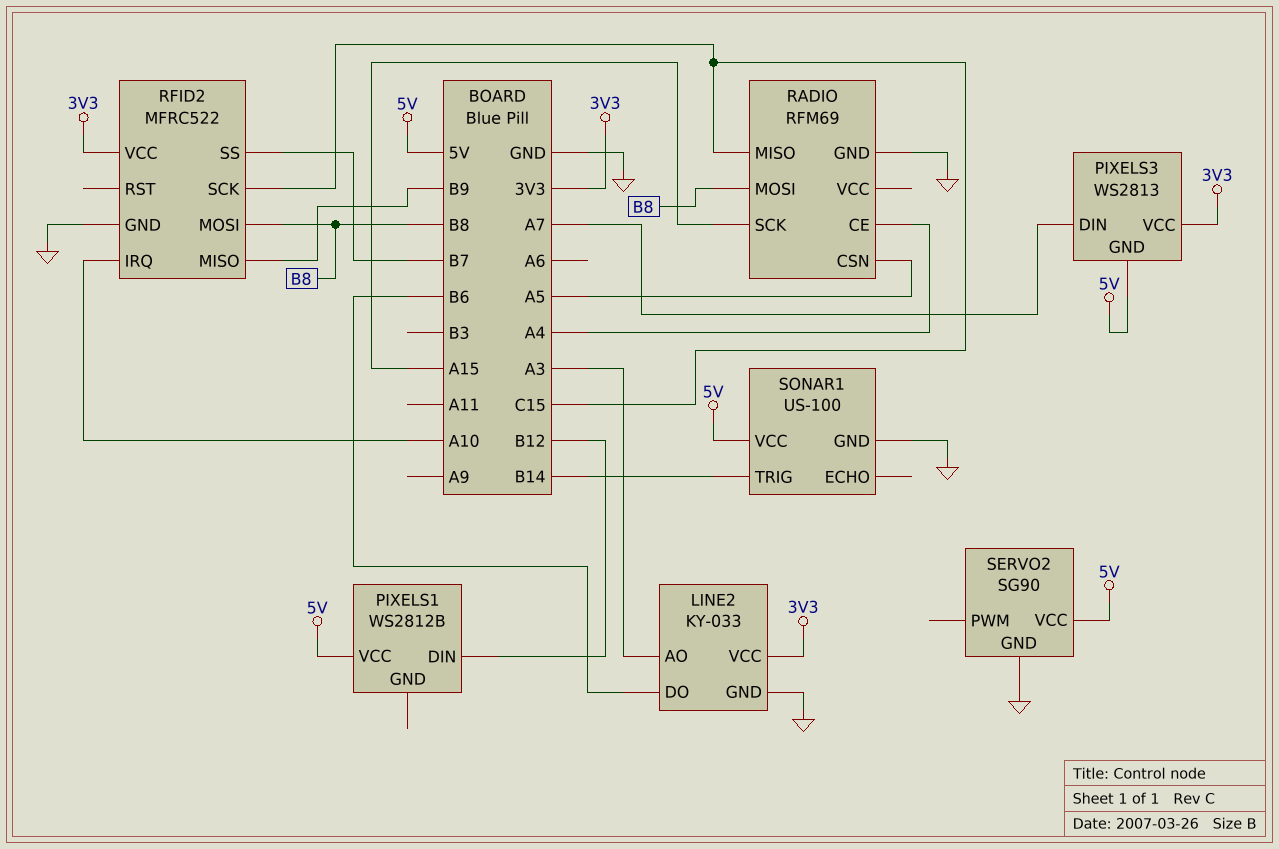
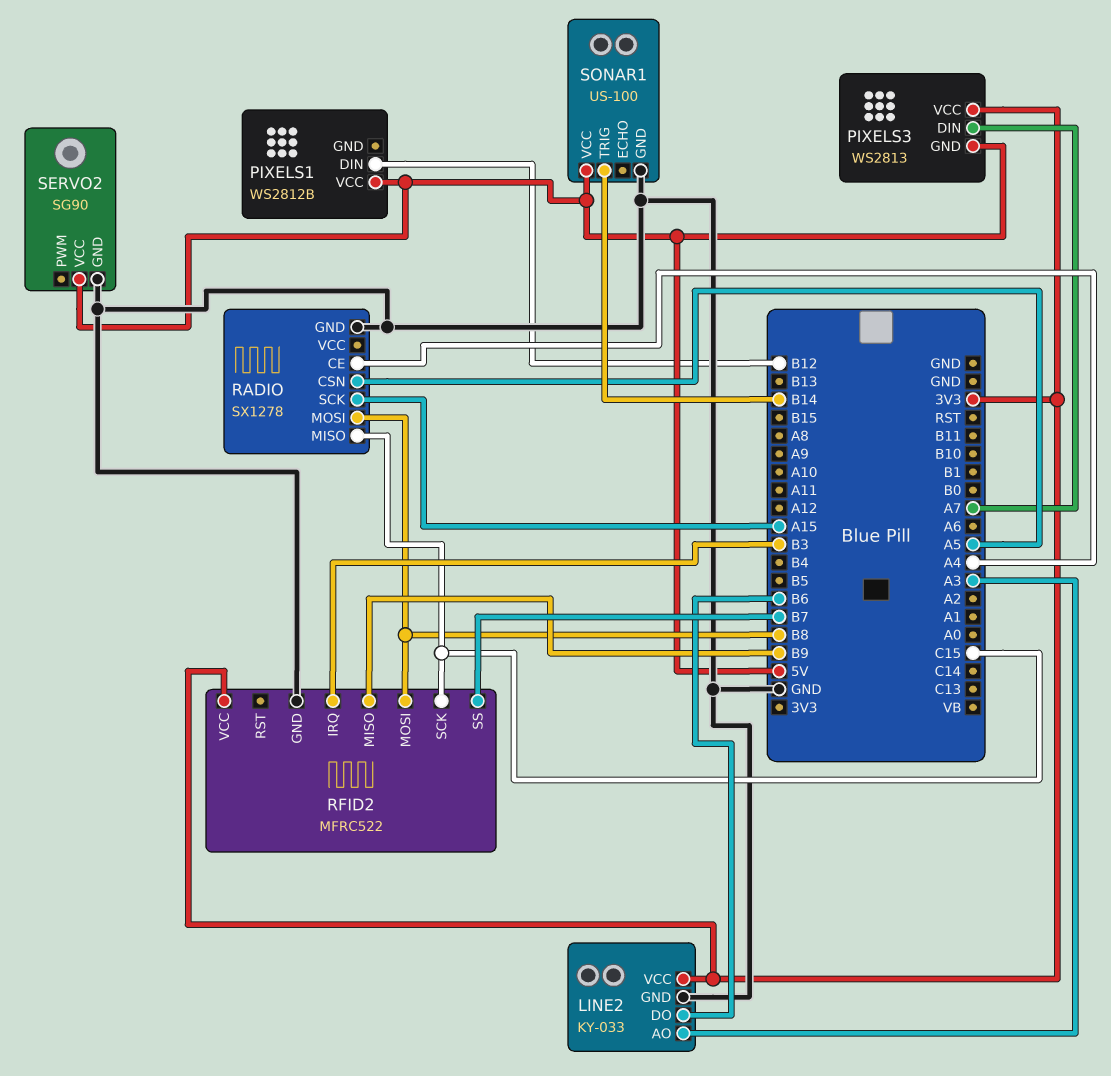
RADIO: RFM69 -> SX1278
RFID2 pin IRQ: A10 -> B3

